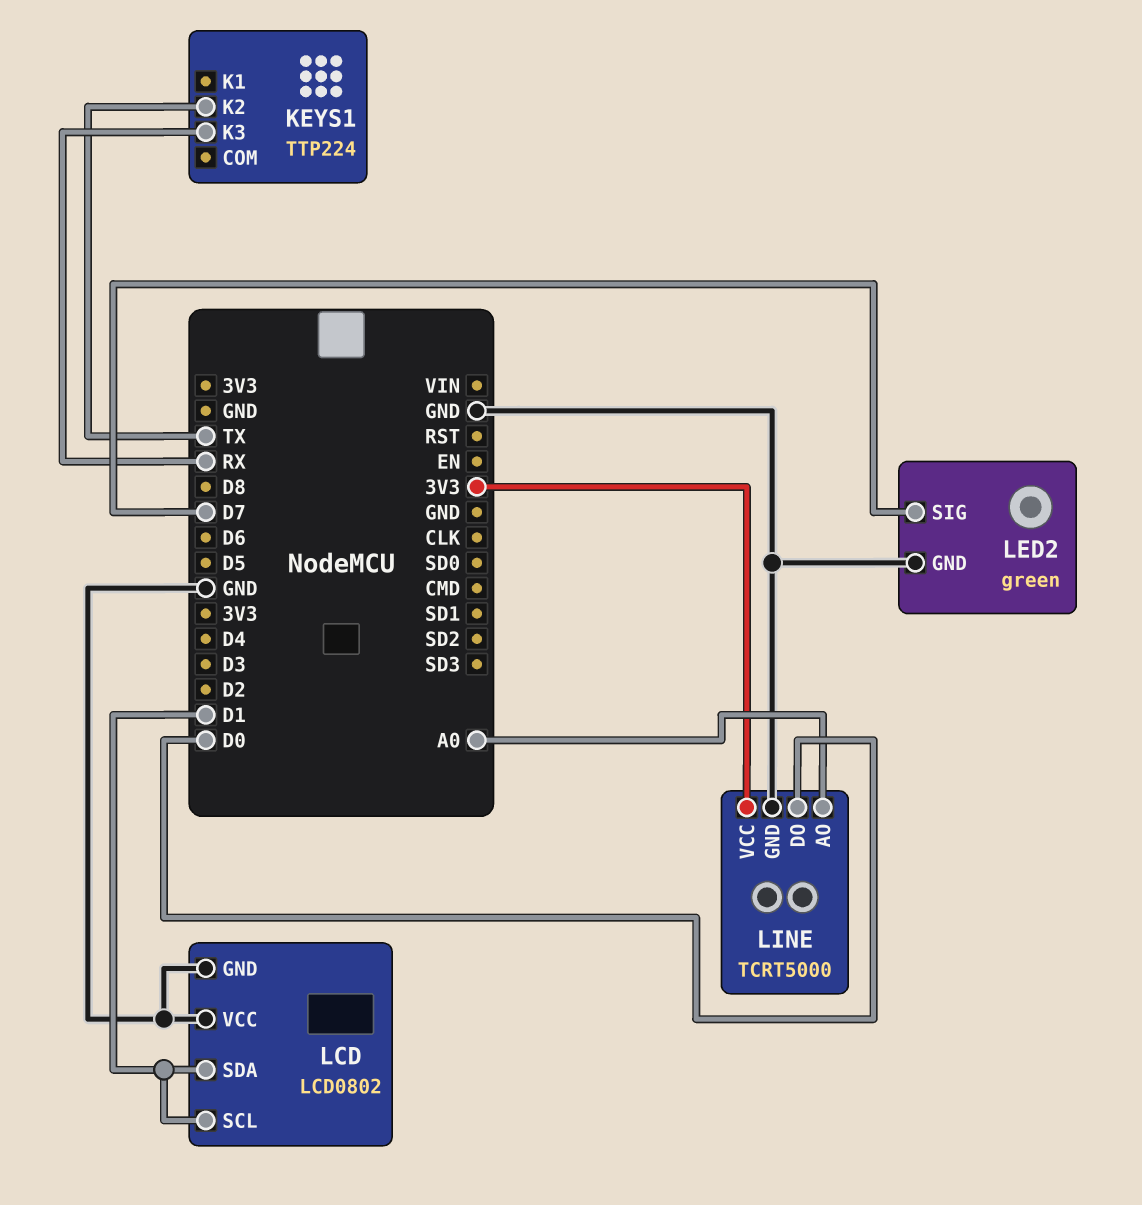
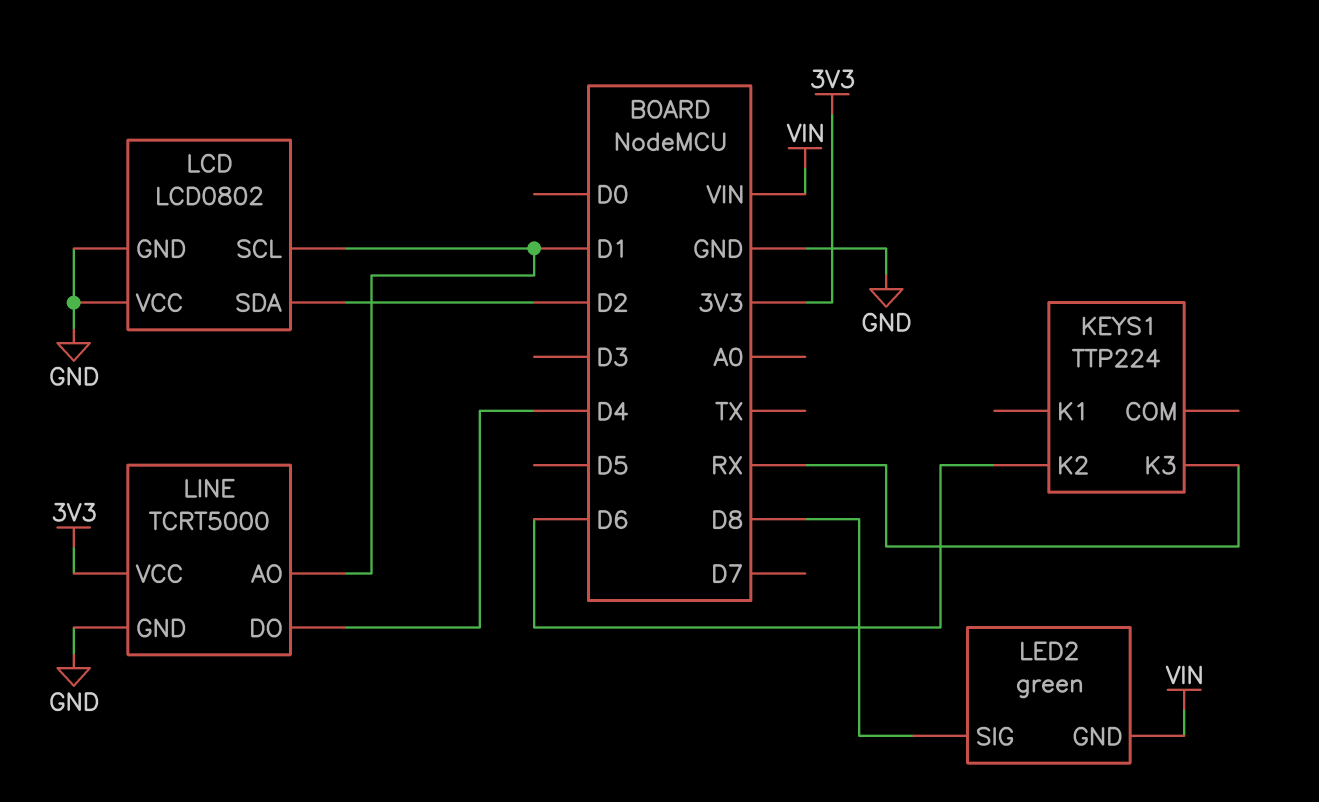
KEYS1 pin K2: TX -> D6
LCD pin SDA: D1 -> D2
LED2 pin GND: GND -> VIN
LED2 pin SIG: D7 -> D8
LINE pin AO: A0 -> D1
LINE pin DO: D0 -> D4

